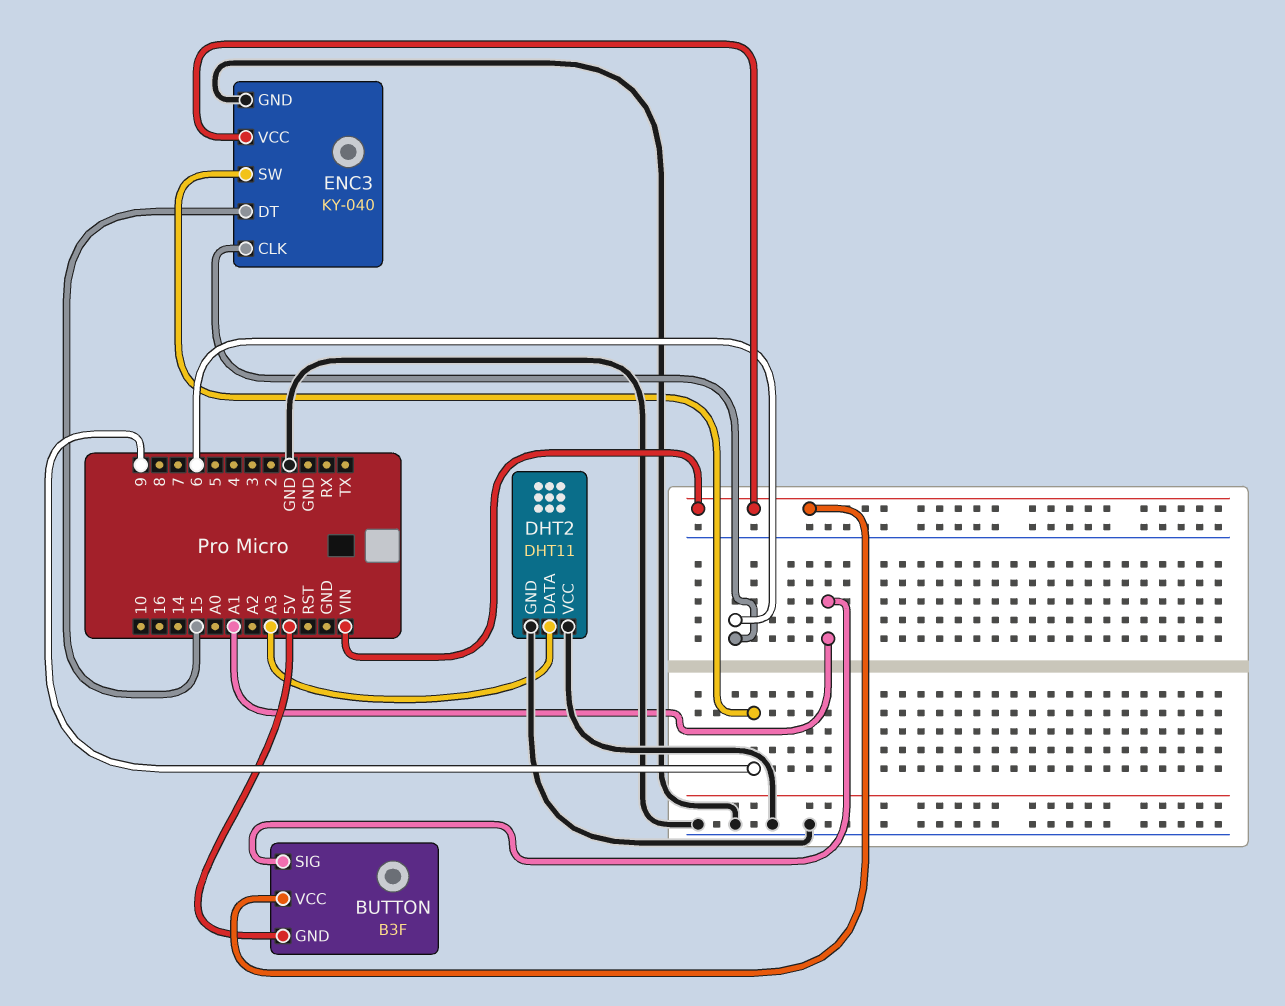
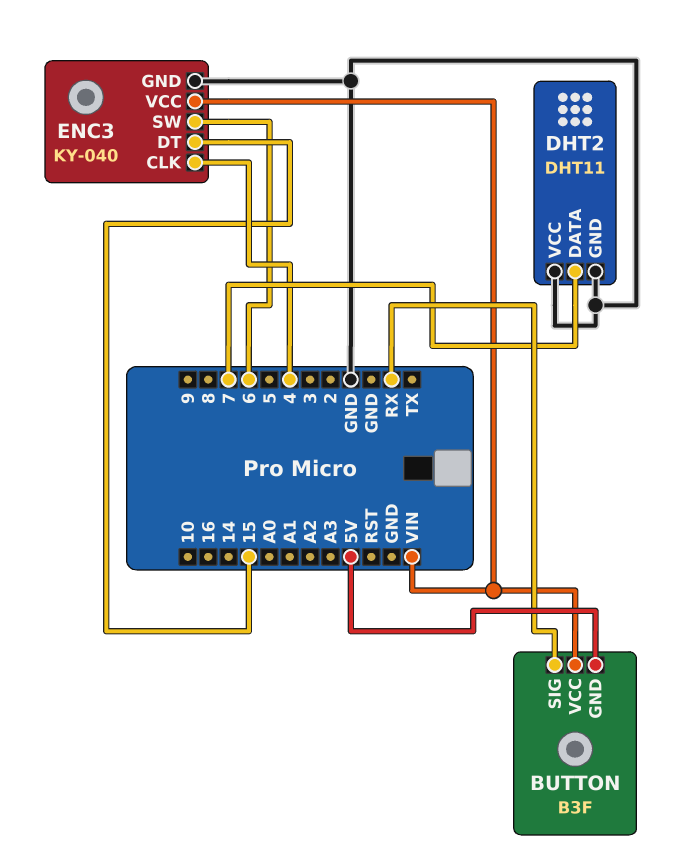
BUTTON pin SIG: A1 -> RX
DHT2 pin DATA: A3 -> 7
ENC3 pin CLK: 6 -> 4
ENC3 pin SW: 9 -> 6

